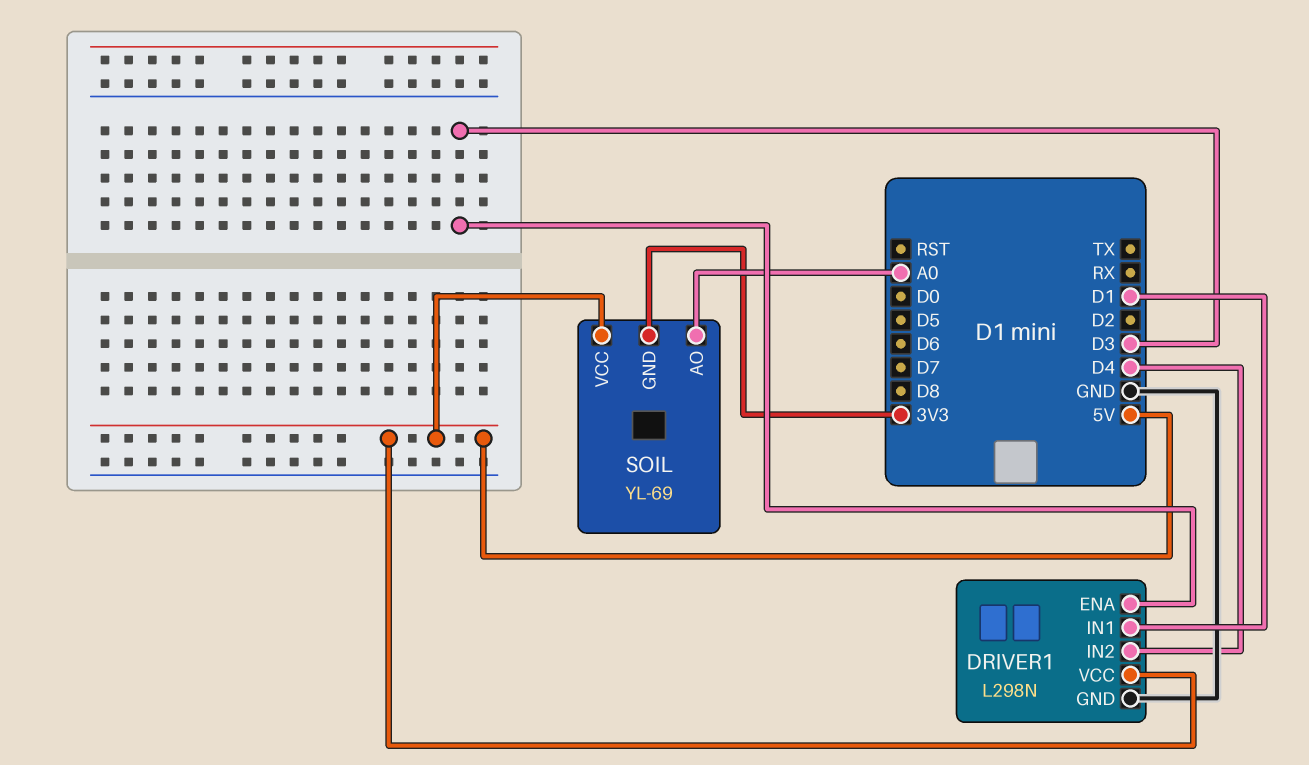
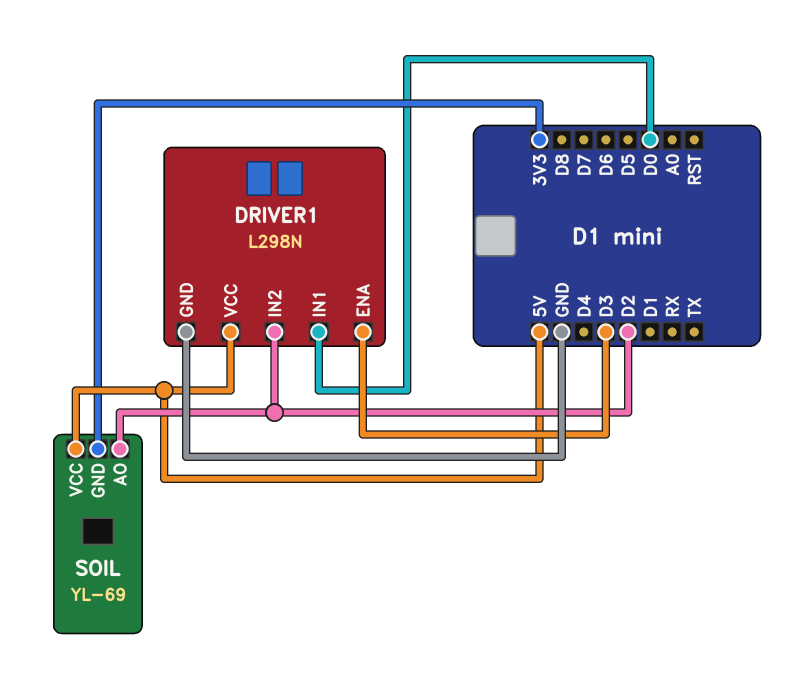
DRIVER1 pin IN1: D1 -> D0
DRIVER1 pin IN2: D4 -> D2
SOIL pin AO: A0 -> D2

